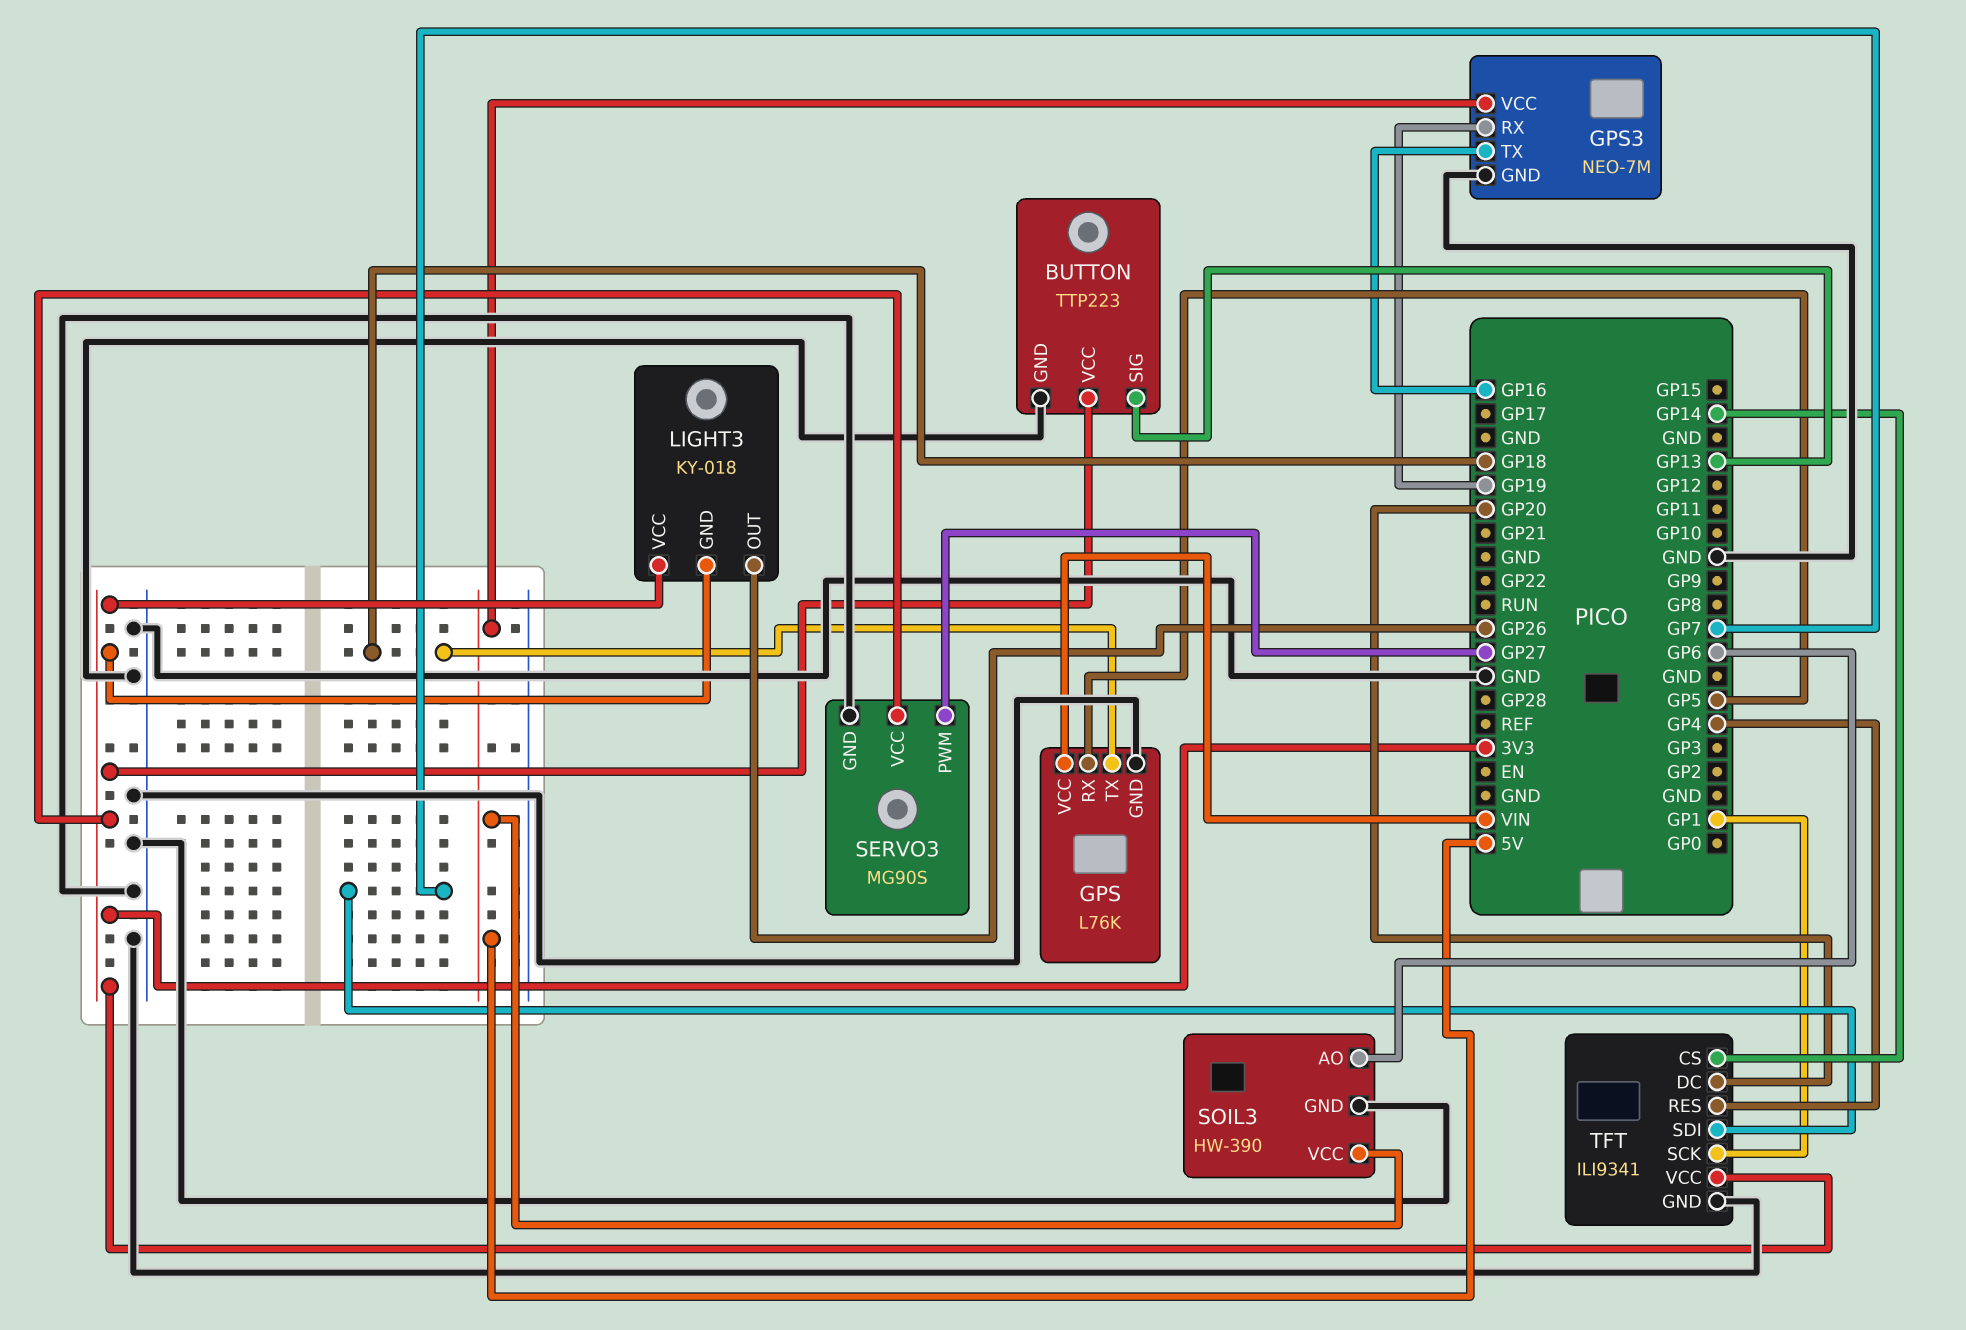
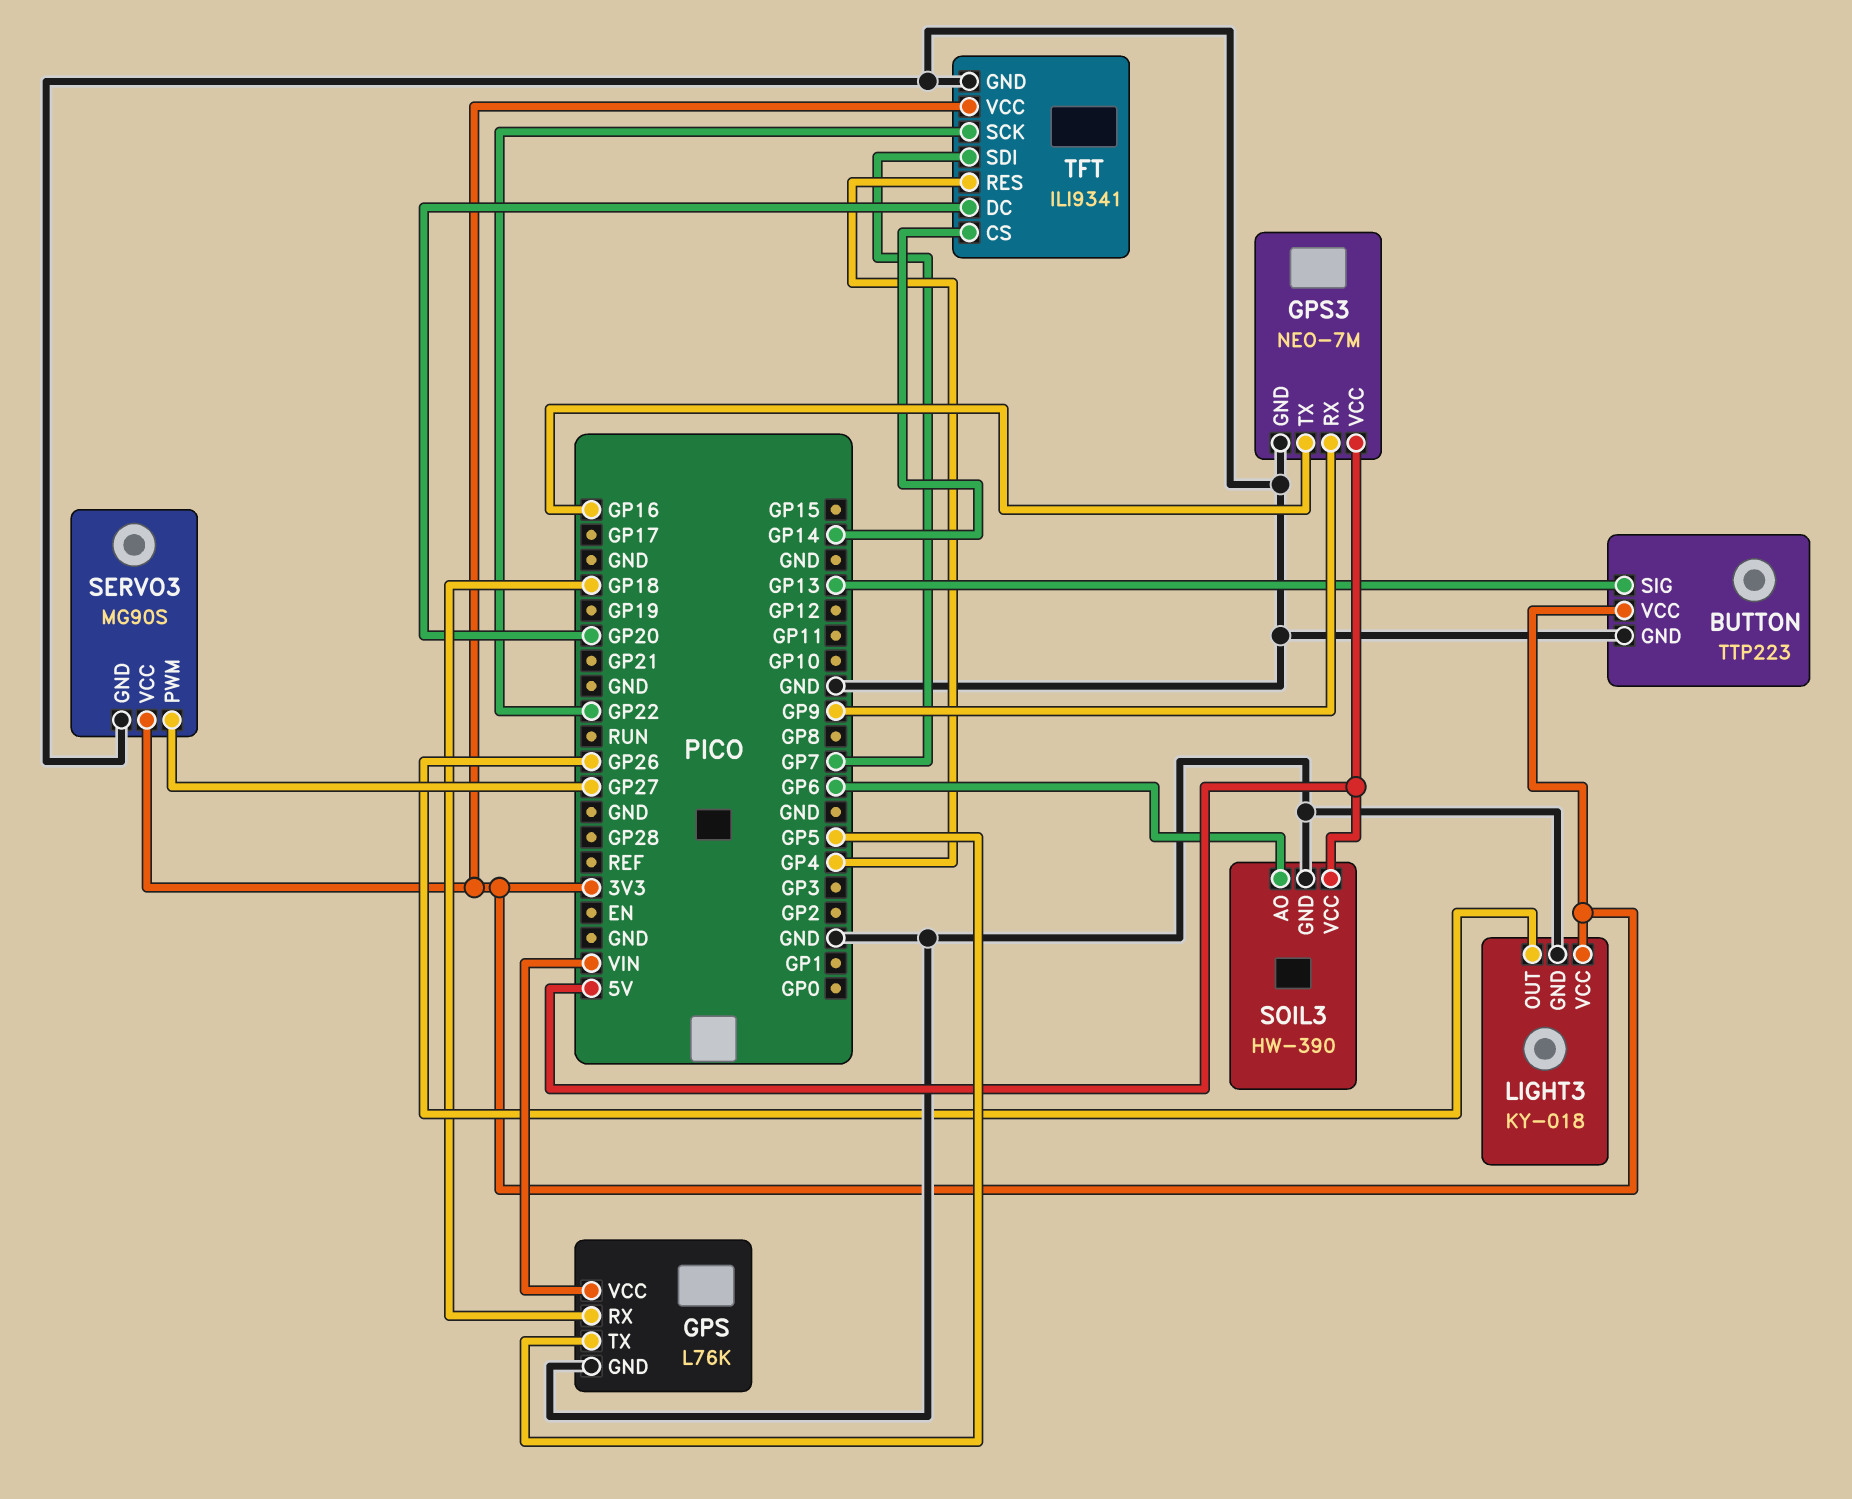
GPS pin RX: GP5 -> GP18
GPS pin TX: GP18 -> GP5
GPS3 pin RX: GP19 -> GP9
LIGHT3 pin GND: 3V3 -> GND
TFT pin SCK: GP1 -> GP22

